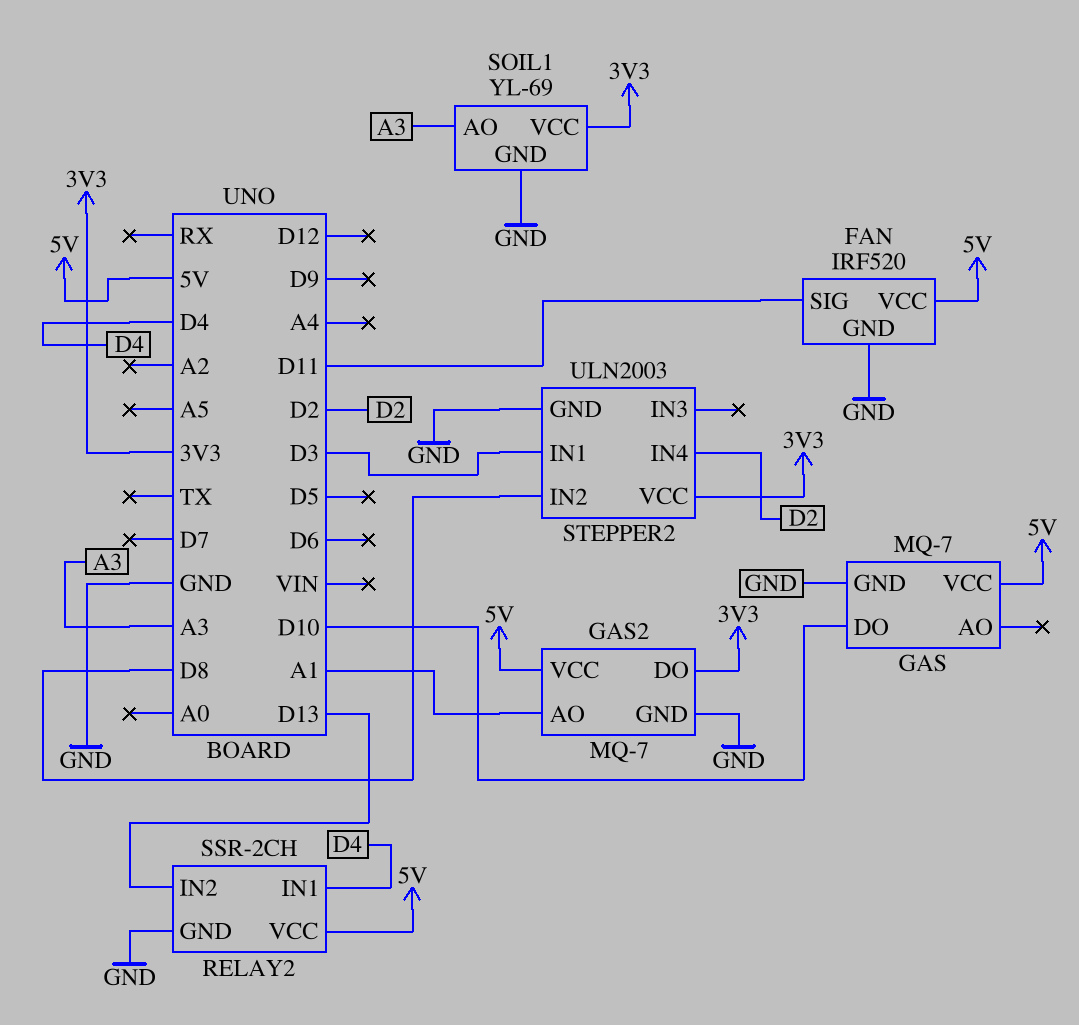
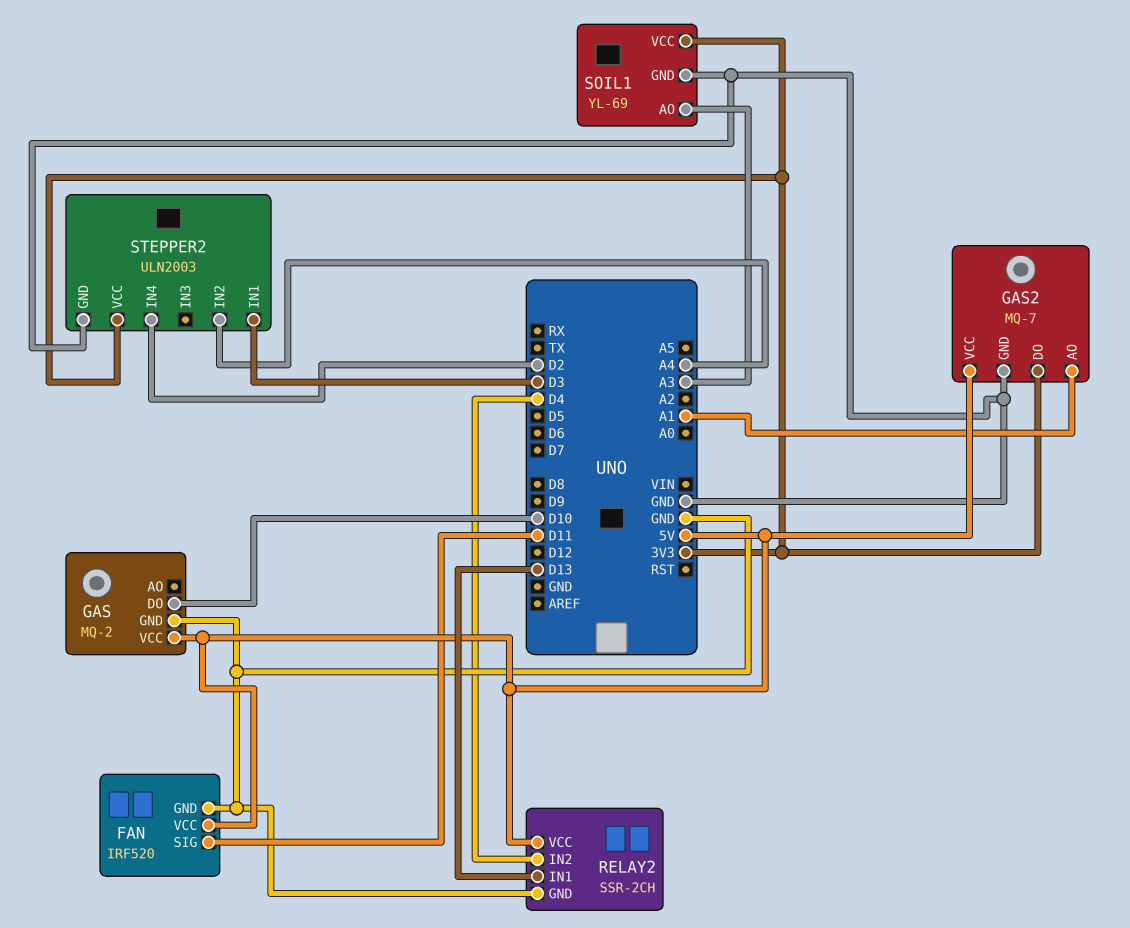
GAS: MQ-7 -> MQ-2
RELAY2 pin IN1: D4 -> D13
RELAY2 pin IN2: D13 -> D4
STEPPER2 pin IN2: D8 -> A4

